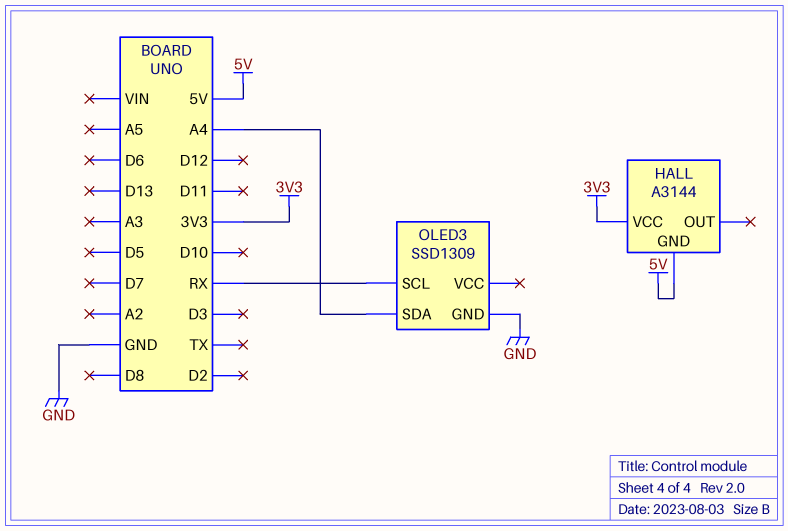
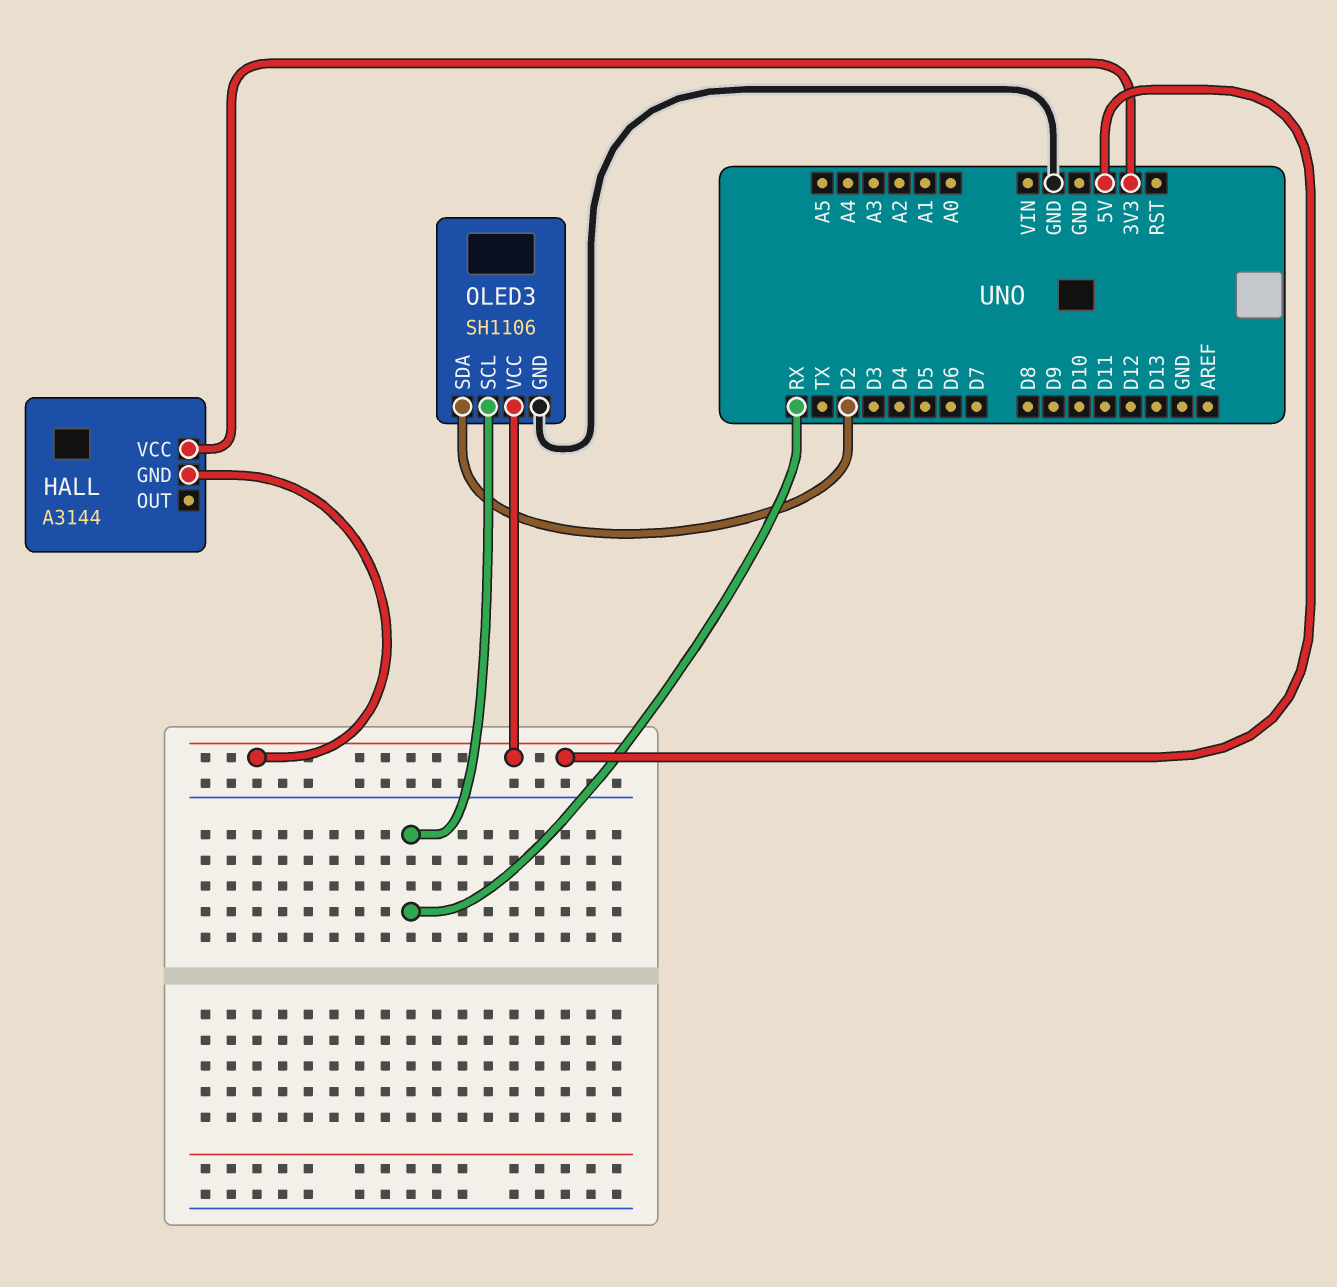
OLED3: SSD1309 -> SH1106
OLED3 pin SDA: A4 -> D2
OLED3 pin VCC: none -> 5V

